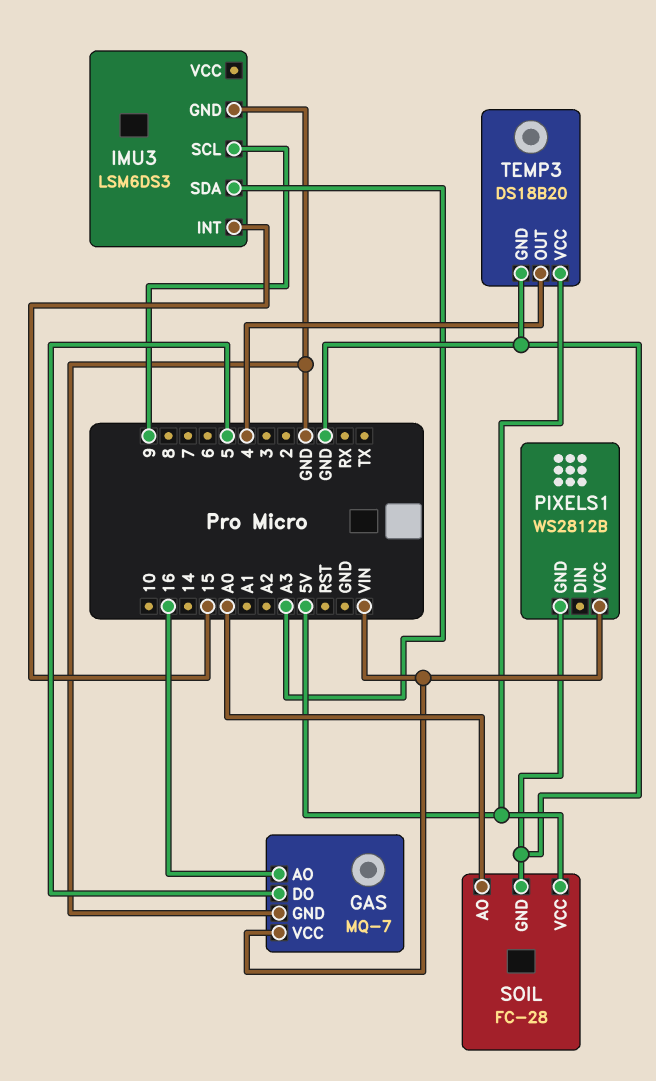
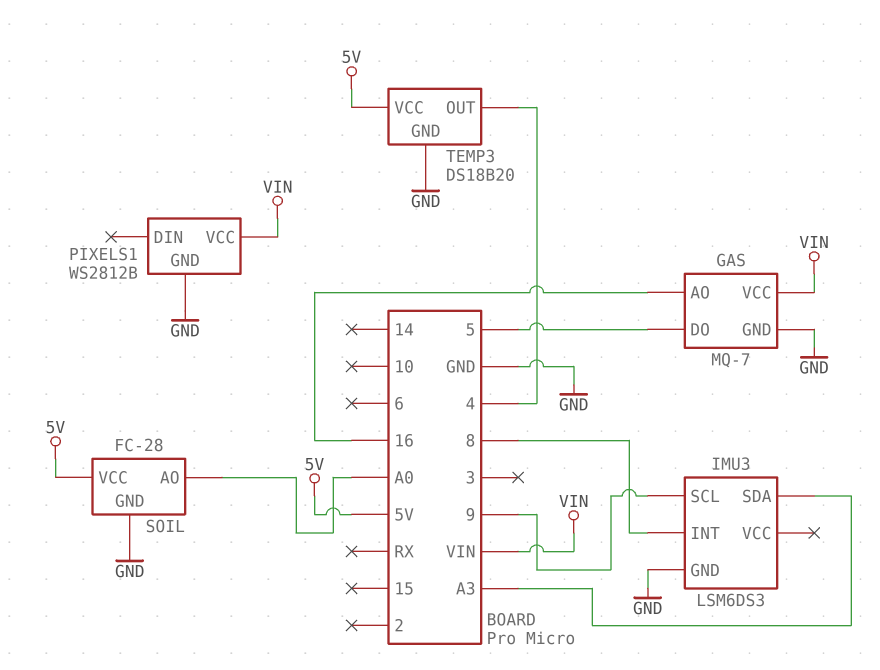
IMU3 pin INT: 15 -> 8

